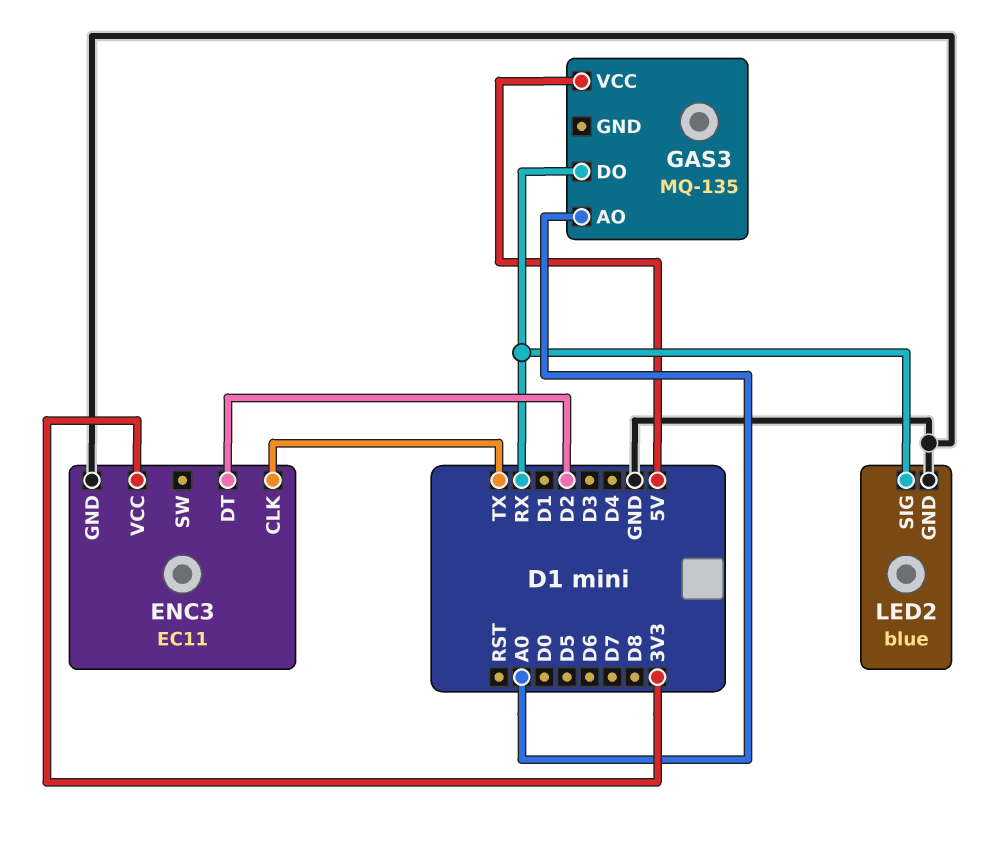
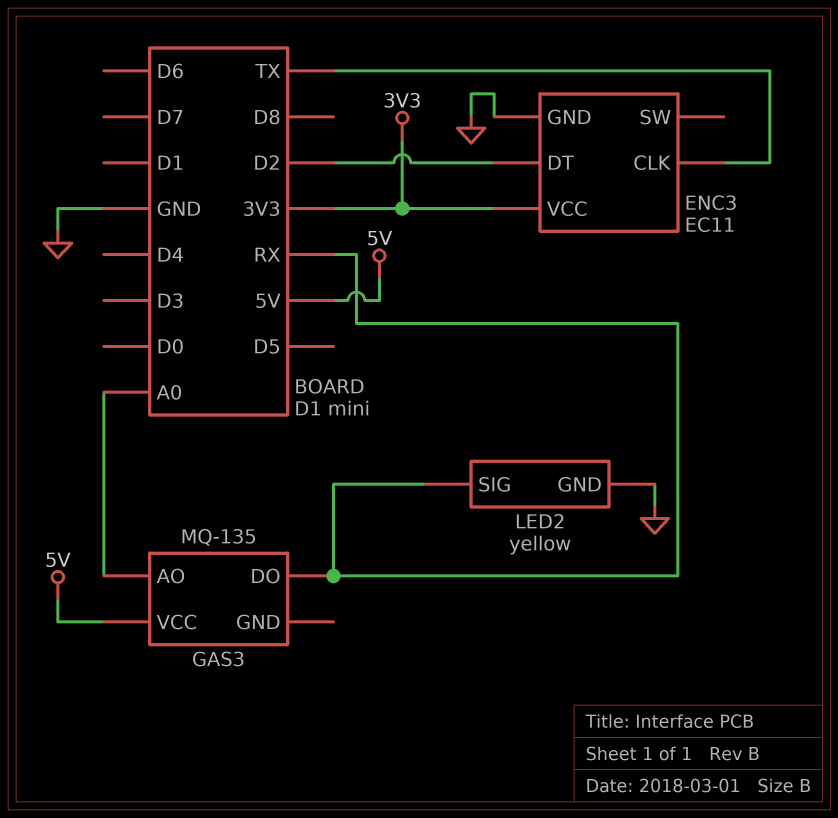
LED2: blue -> yellow

